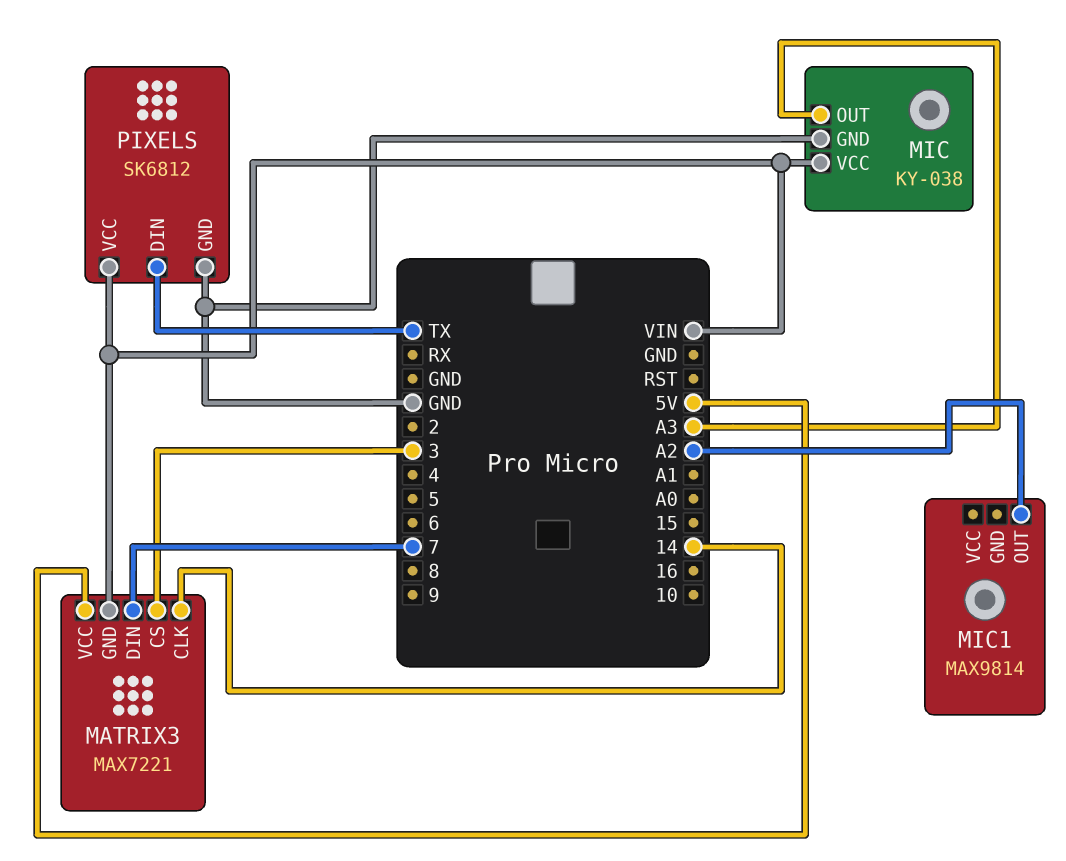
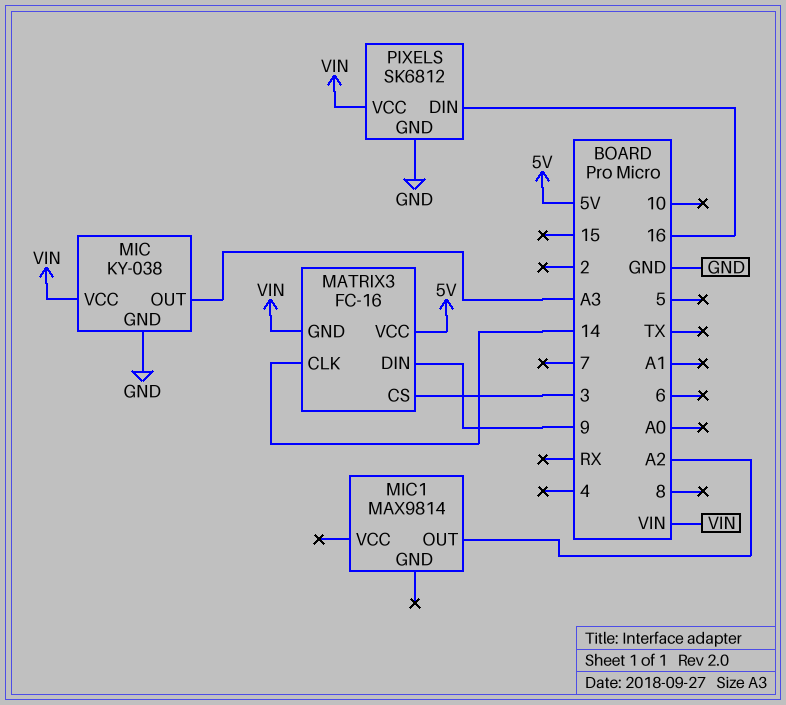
MATRIX3: MAX7221 -> FC-16
MATRIX3 pin DIN: 7 -> 9
PIXELS pin DIN: TX -> 16

